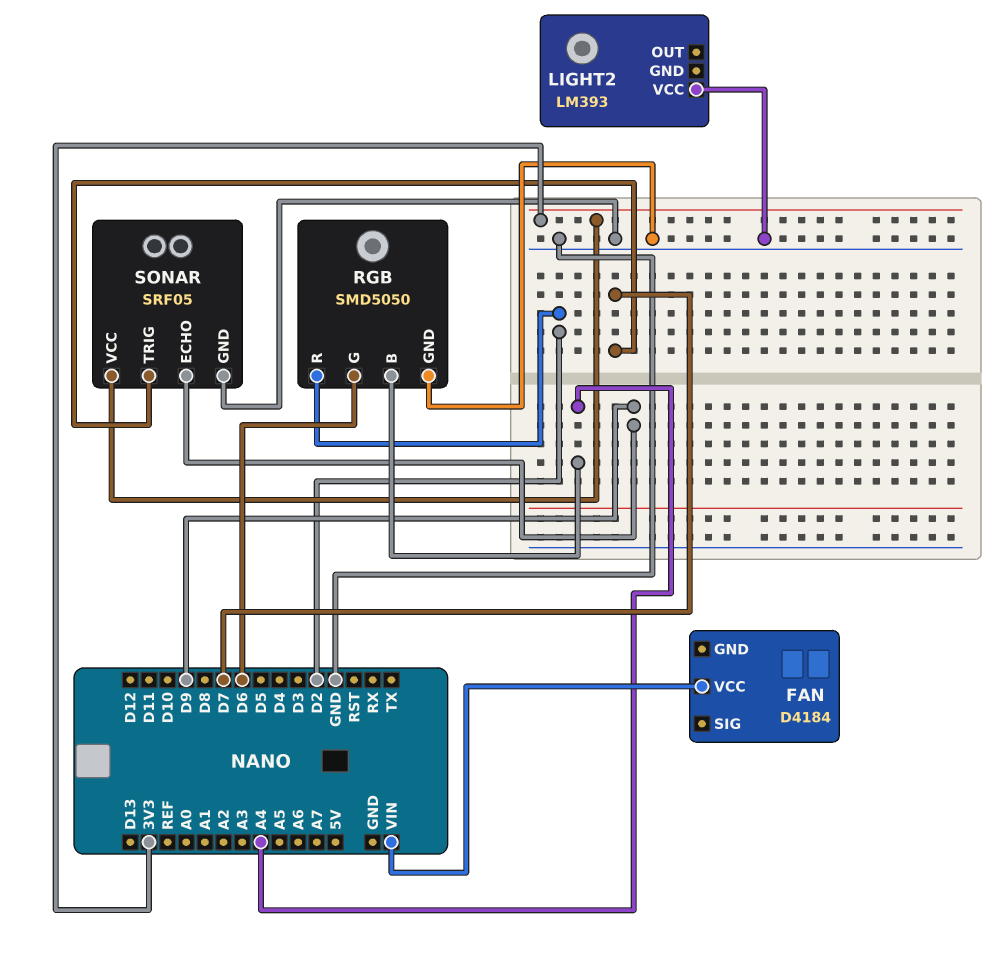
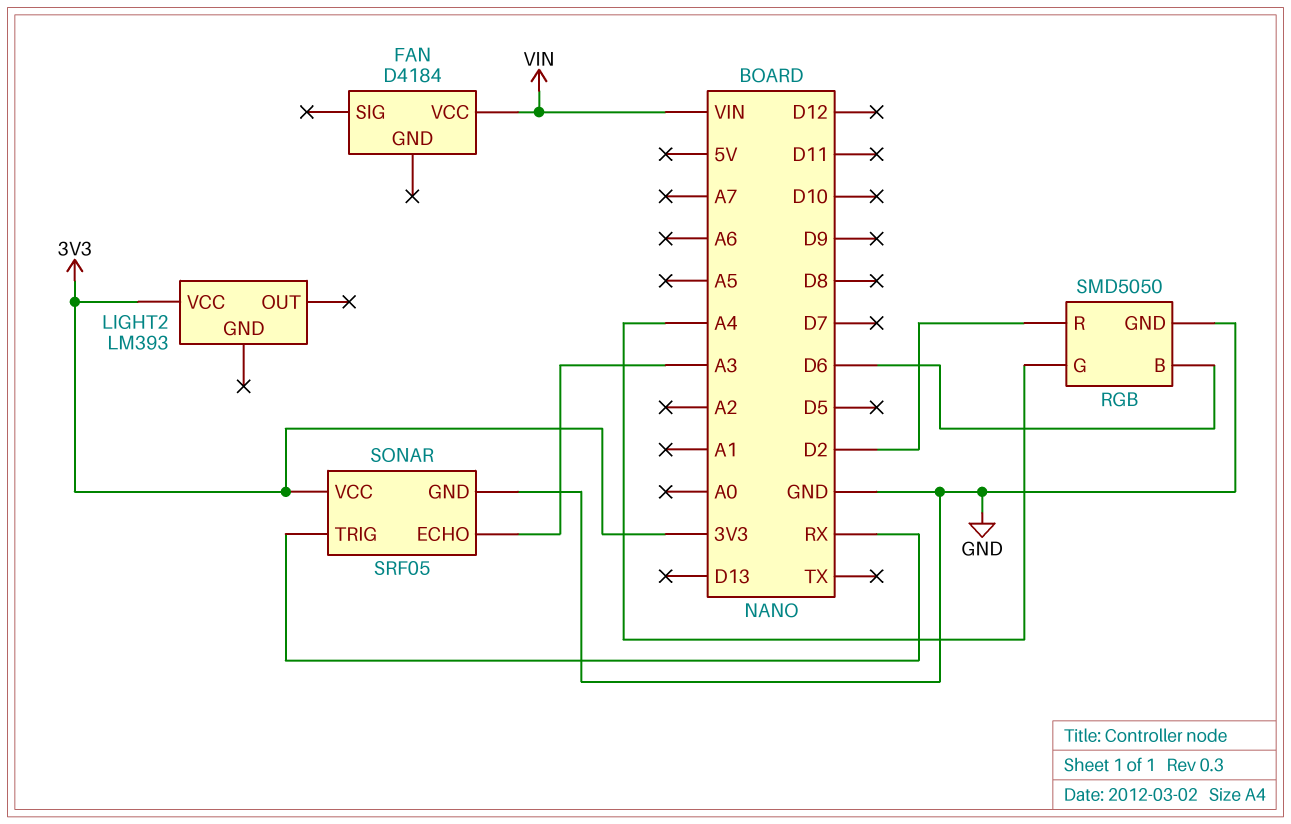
LIGHT2 pin VCC: GND -> 3V3
RGB pin B: A4 -> D6
RGB pin G: D6 -> A4
SONAR pin ECHO: D9 -> A3
SONAR pin TRIG: D7 -> RX

